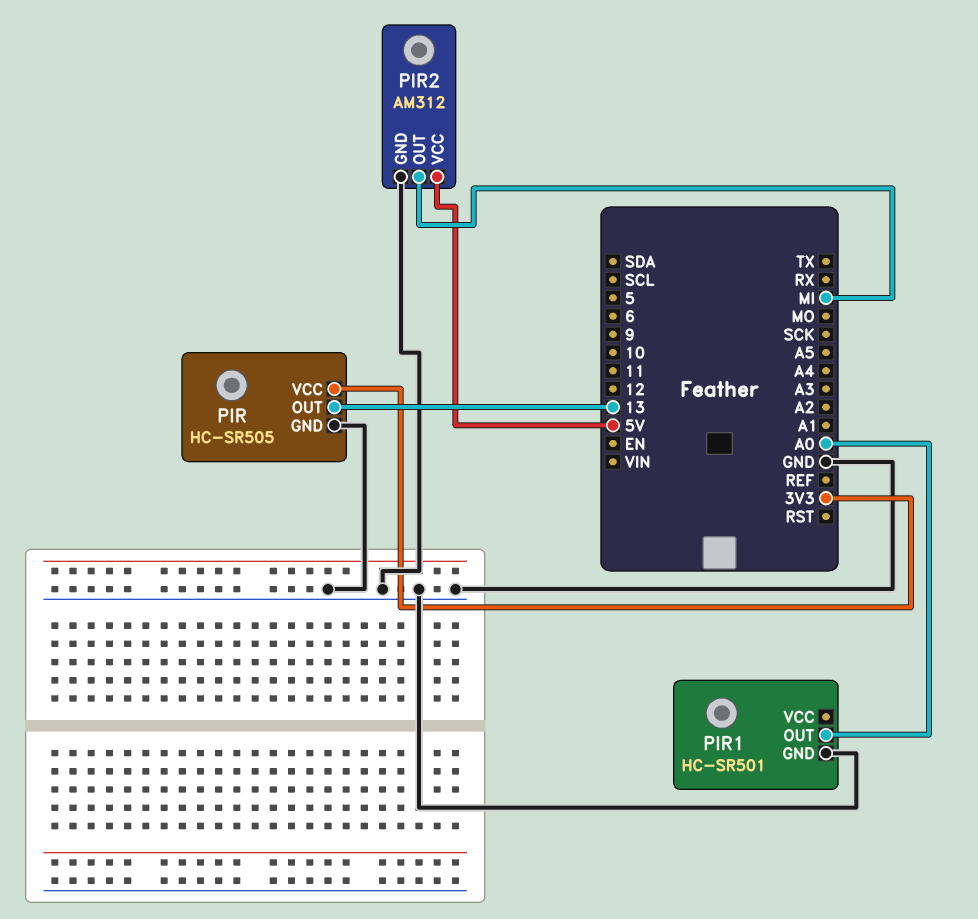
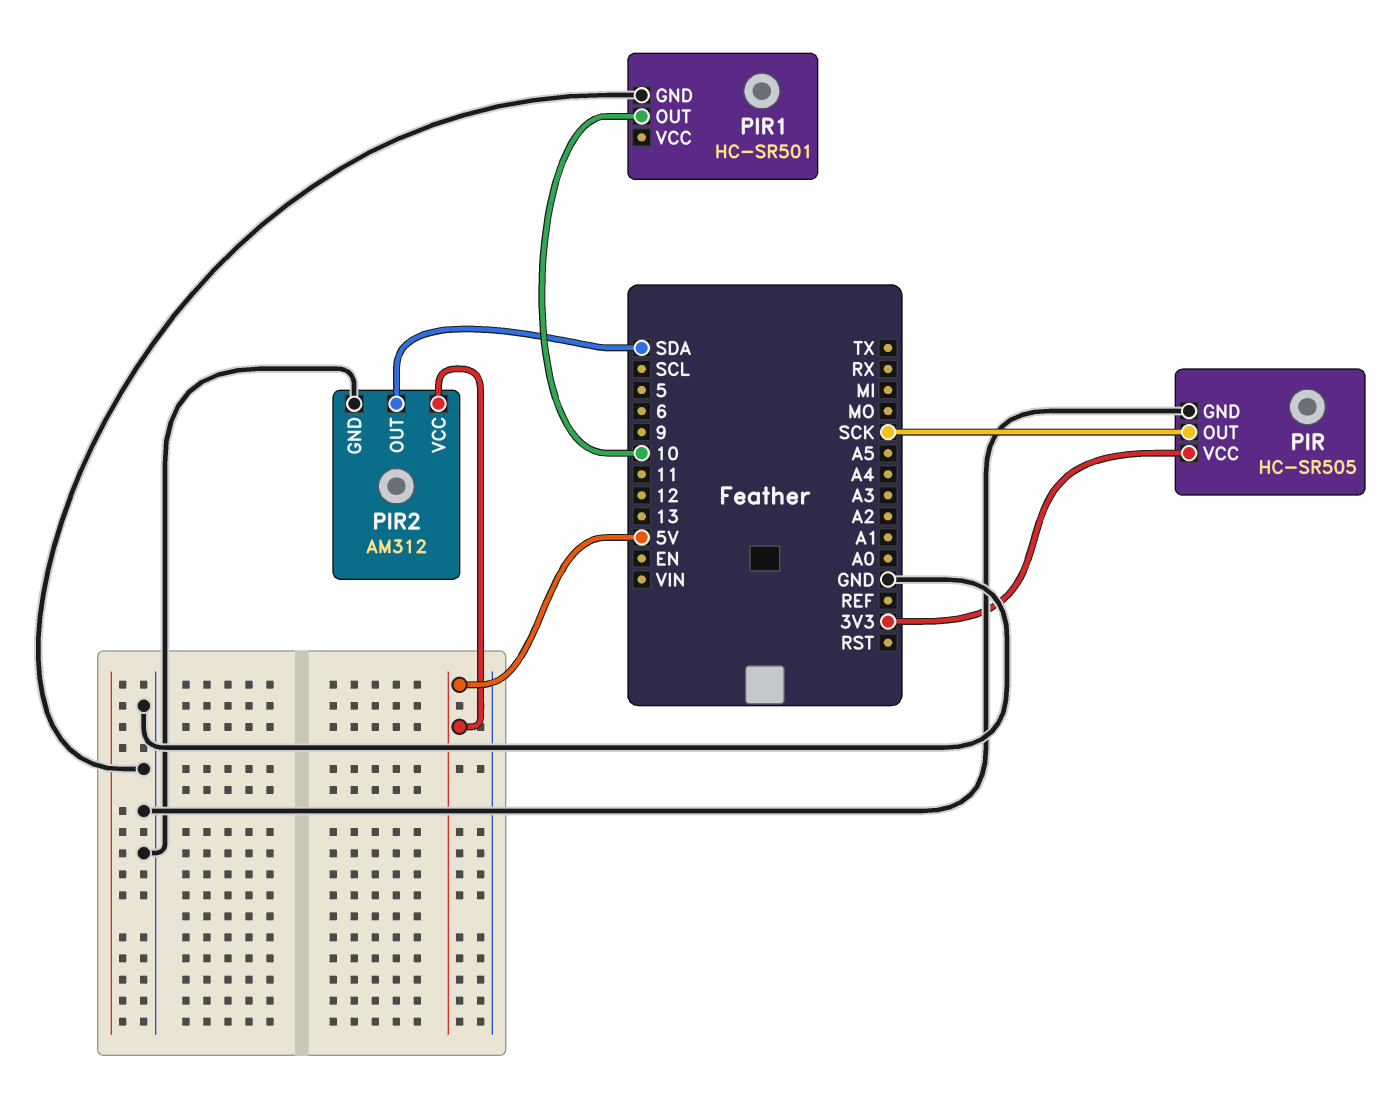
PIR pin OUT: 13 -> SCK
PIR1 pin OUT: A0 -> 10
PIR2 pin OUT: MI -> SDA

